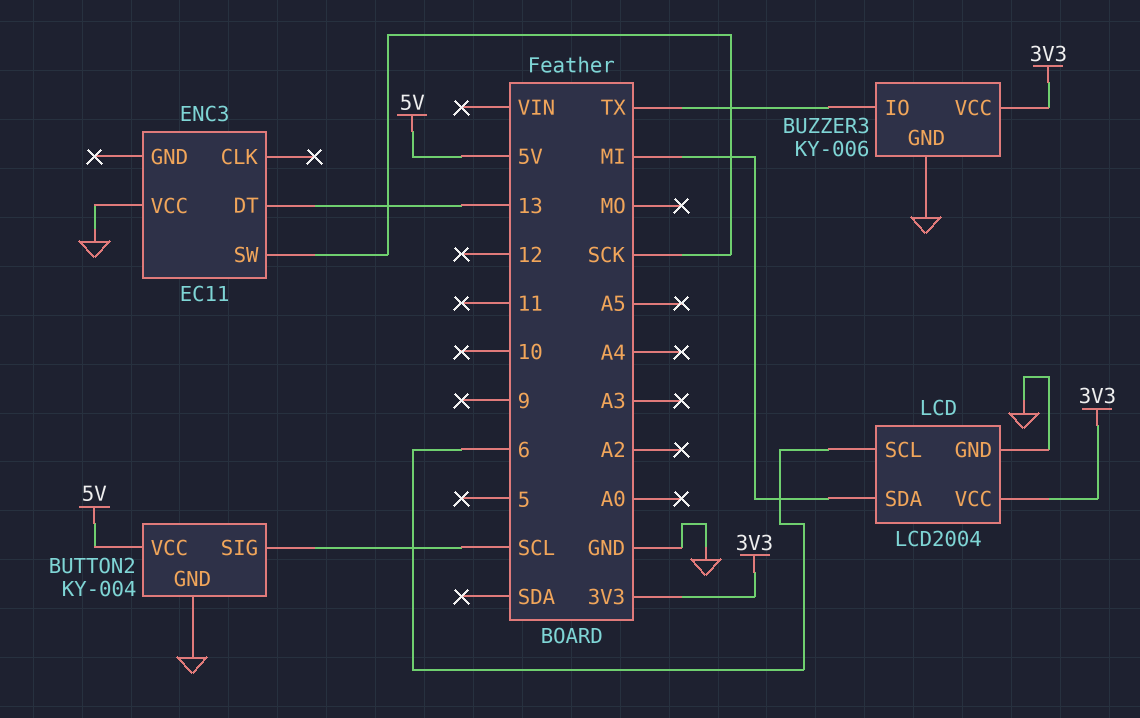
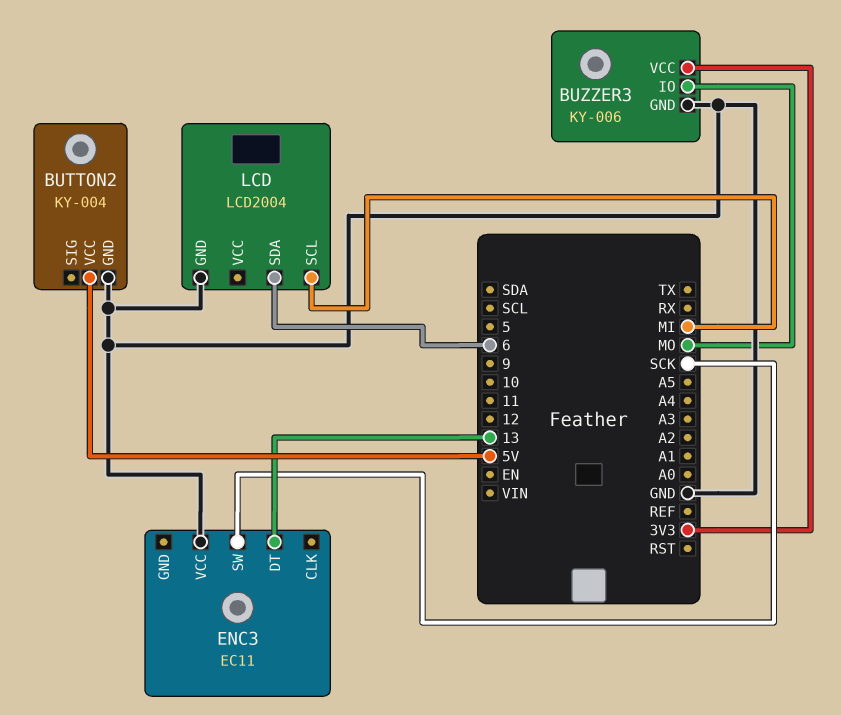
BUTTON2 pin SIG: SCL -> none
BUZZER3 pin IO: TX -> MO
LCD pin SCL: 6 -> MI
LCD pin SDA: MI -> 6
LCD pin VCC: 3V3 -> none

